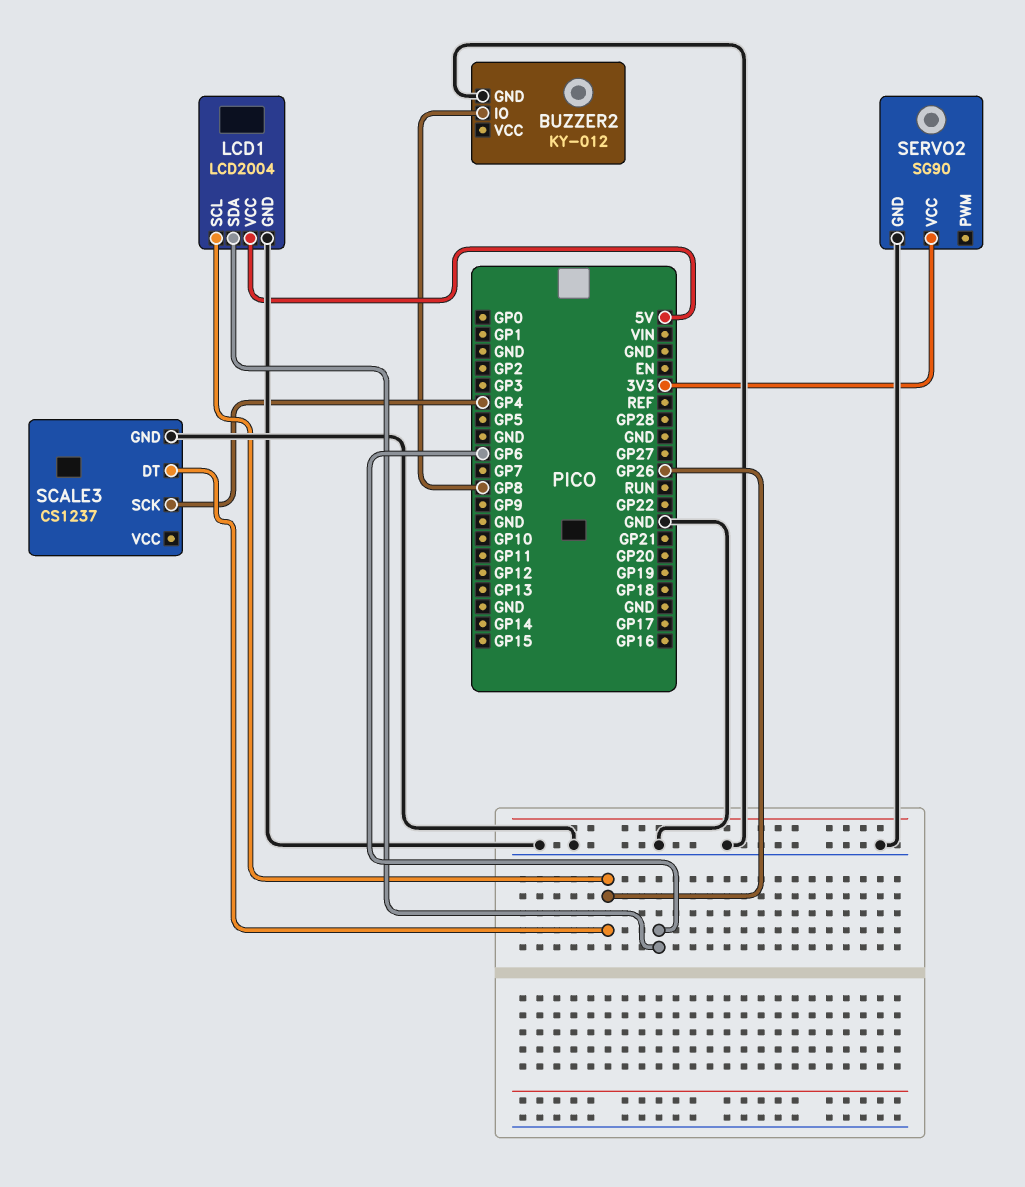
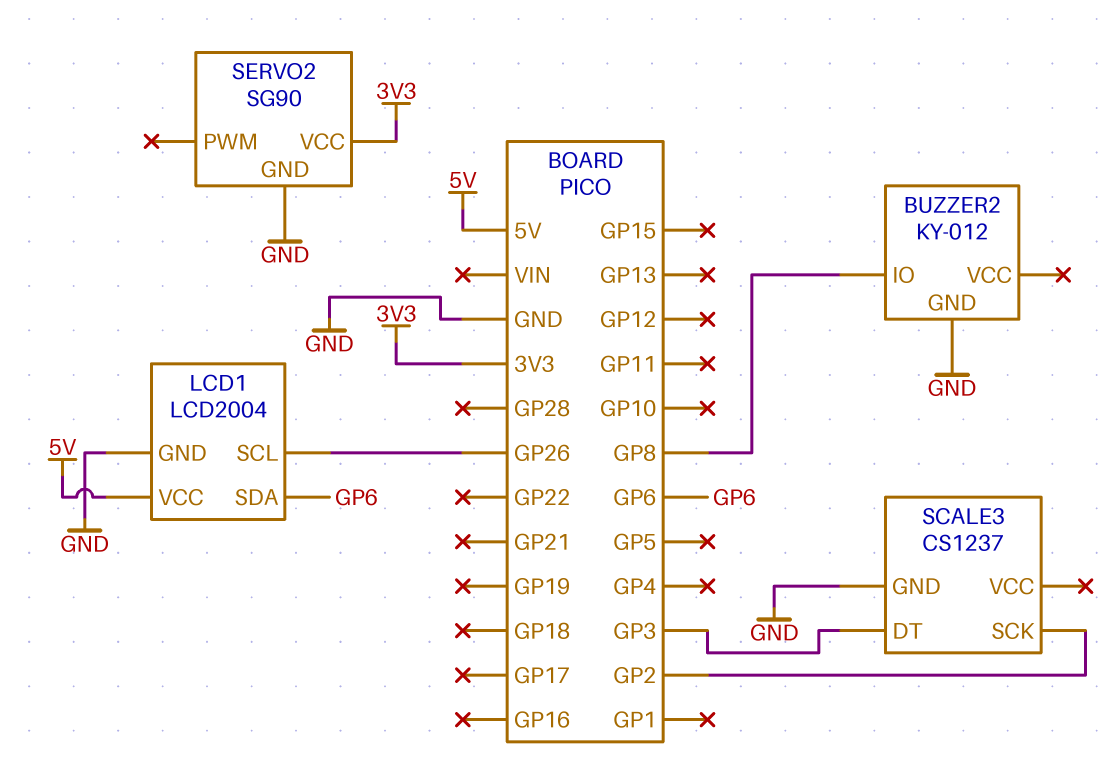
SCALE3 pin DT: GP26 -> GP3
SCALE3 pin SCK: GP4 -> GP2

